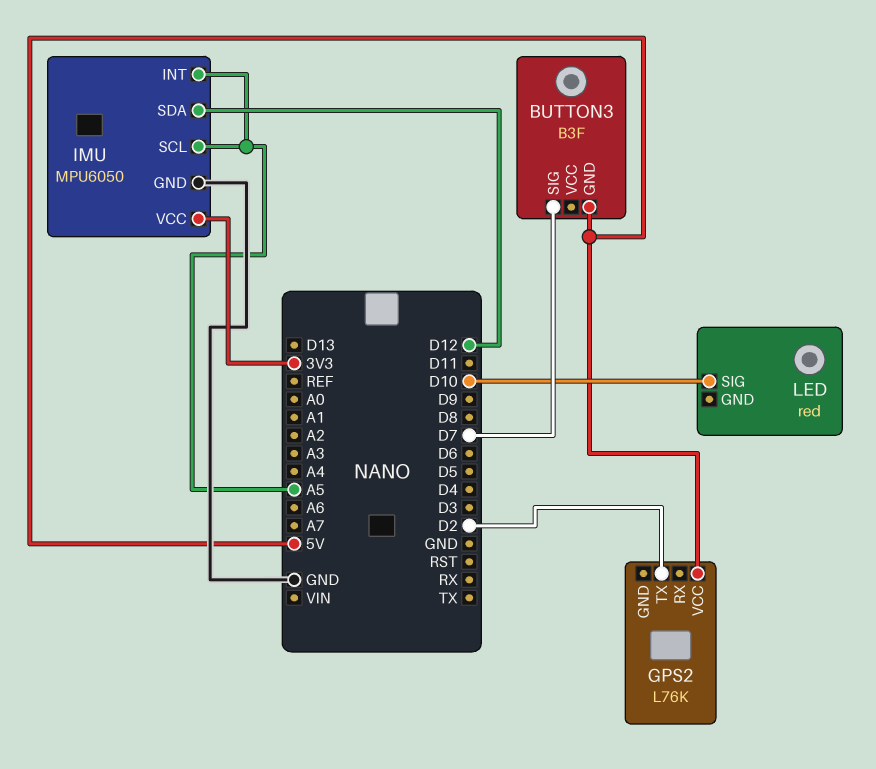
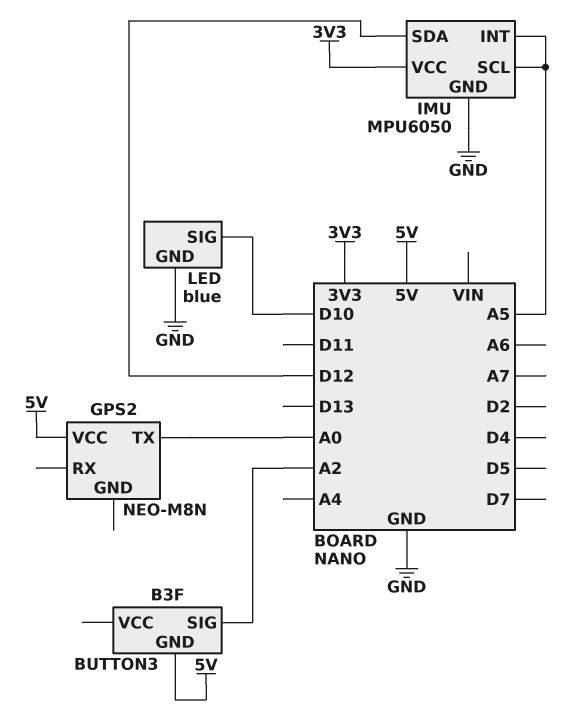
BUTTON3 pin SIG: D7 -> A2
GPS2: L76K -> NEO-M8N
GPS2 pin TX: D2 -> A0
LED: red -> blue
LED pin GND: none -> GND

